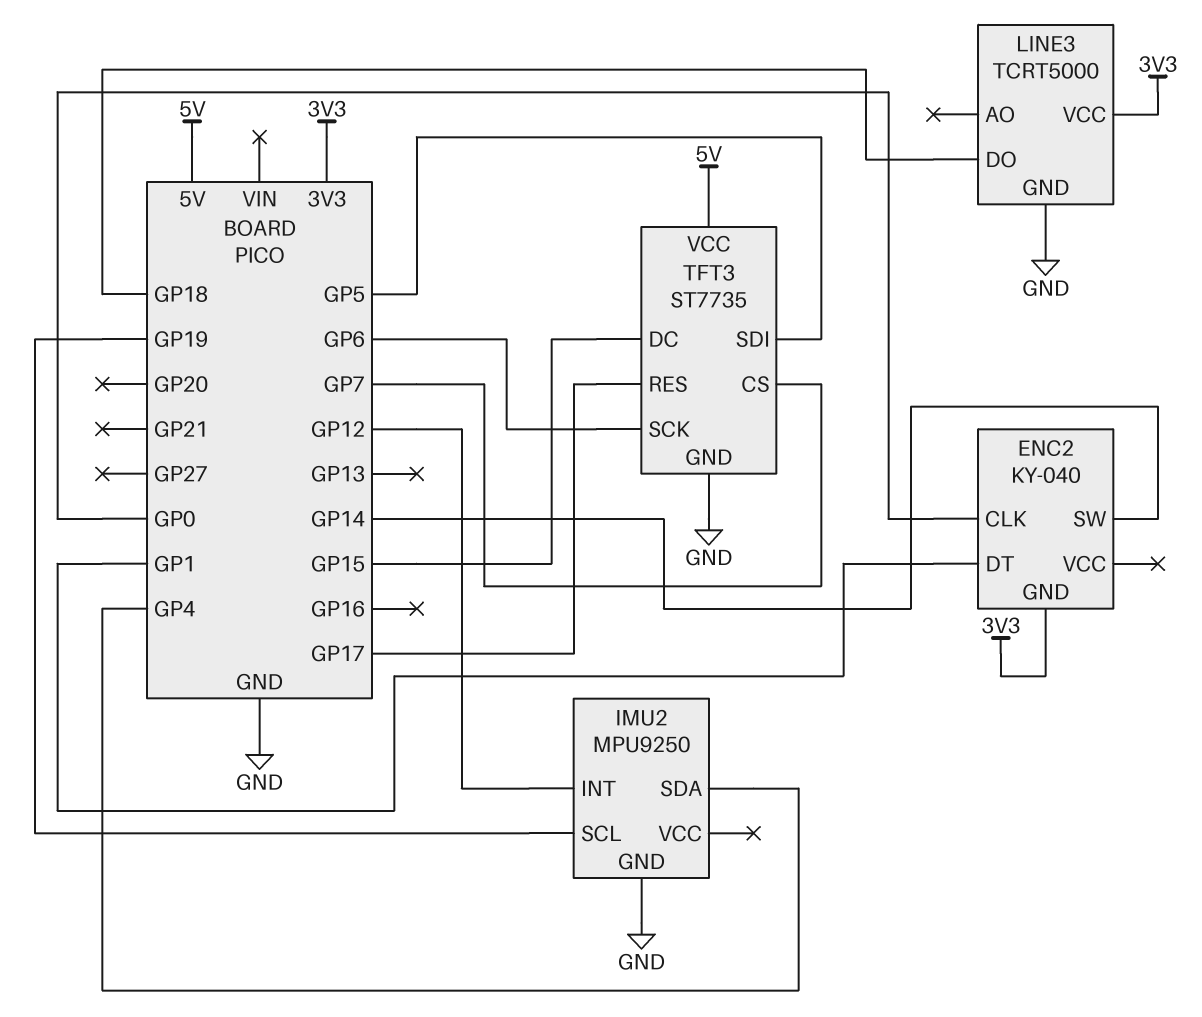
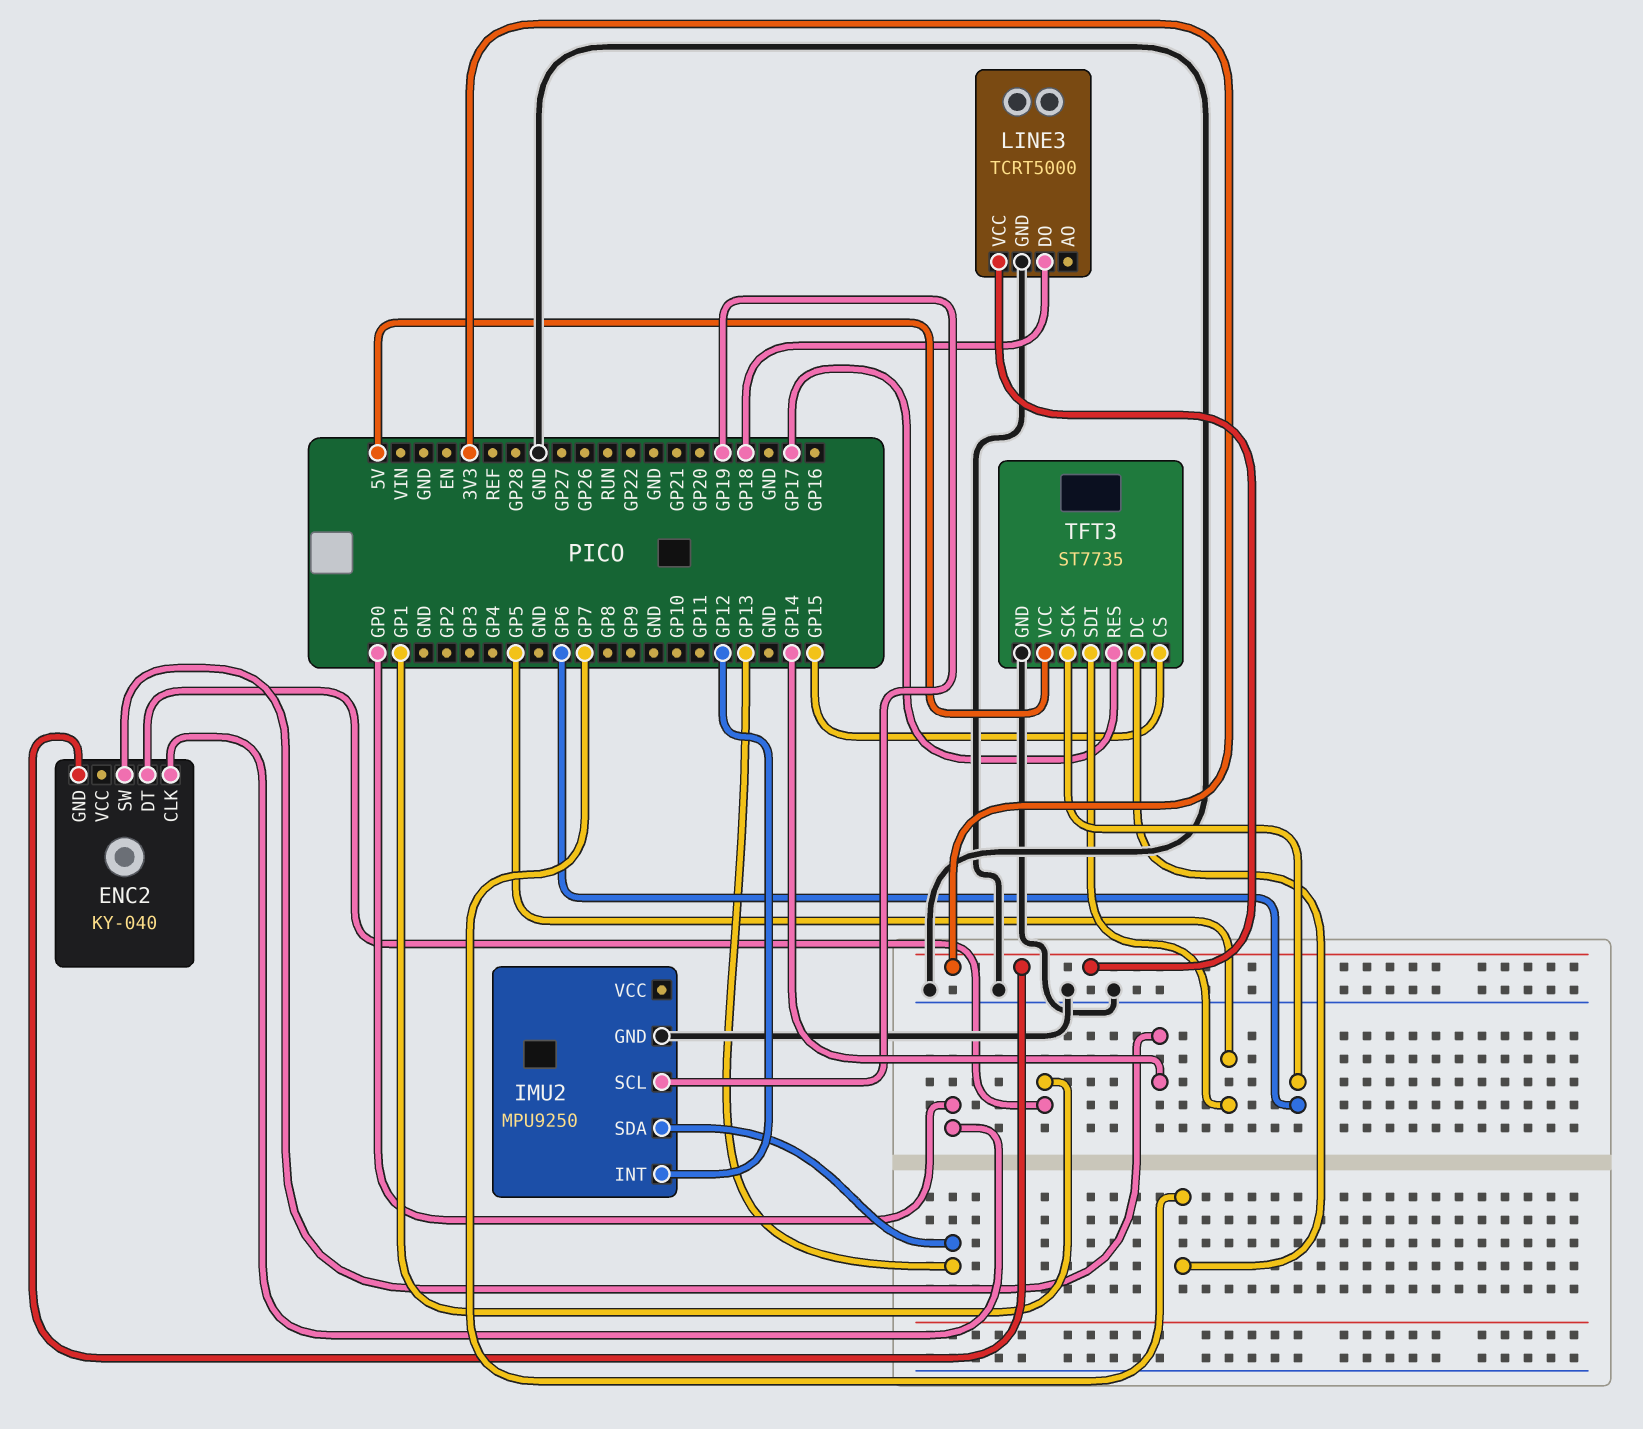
IMU2 pin SDA: GP4 -> GP13
TFT3 pin CS: GP7 -> GP15
TFT3 pin DC: GP15 -> GP7

